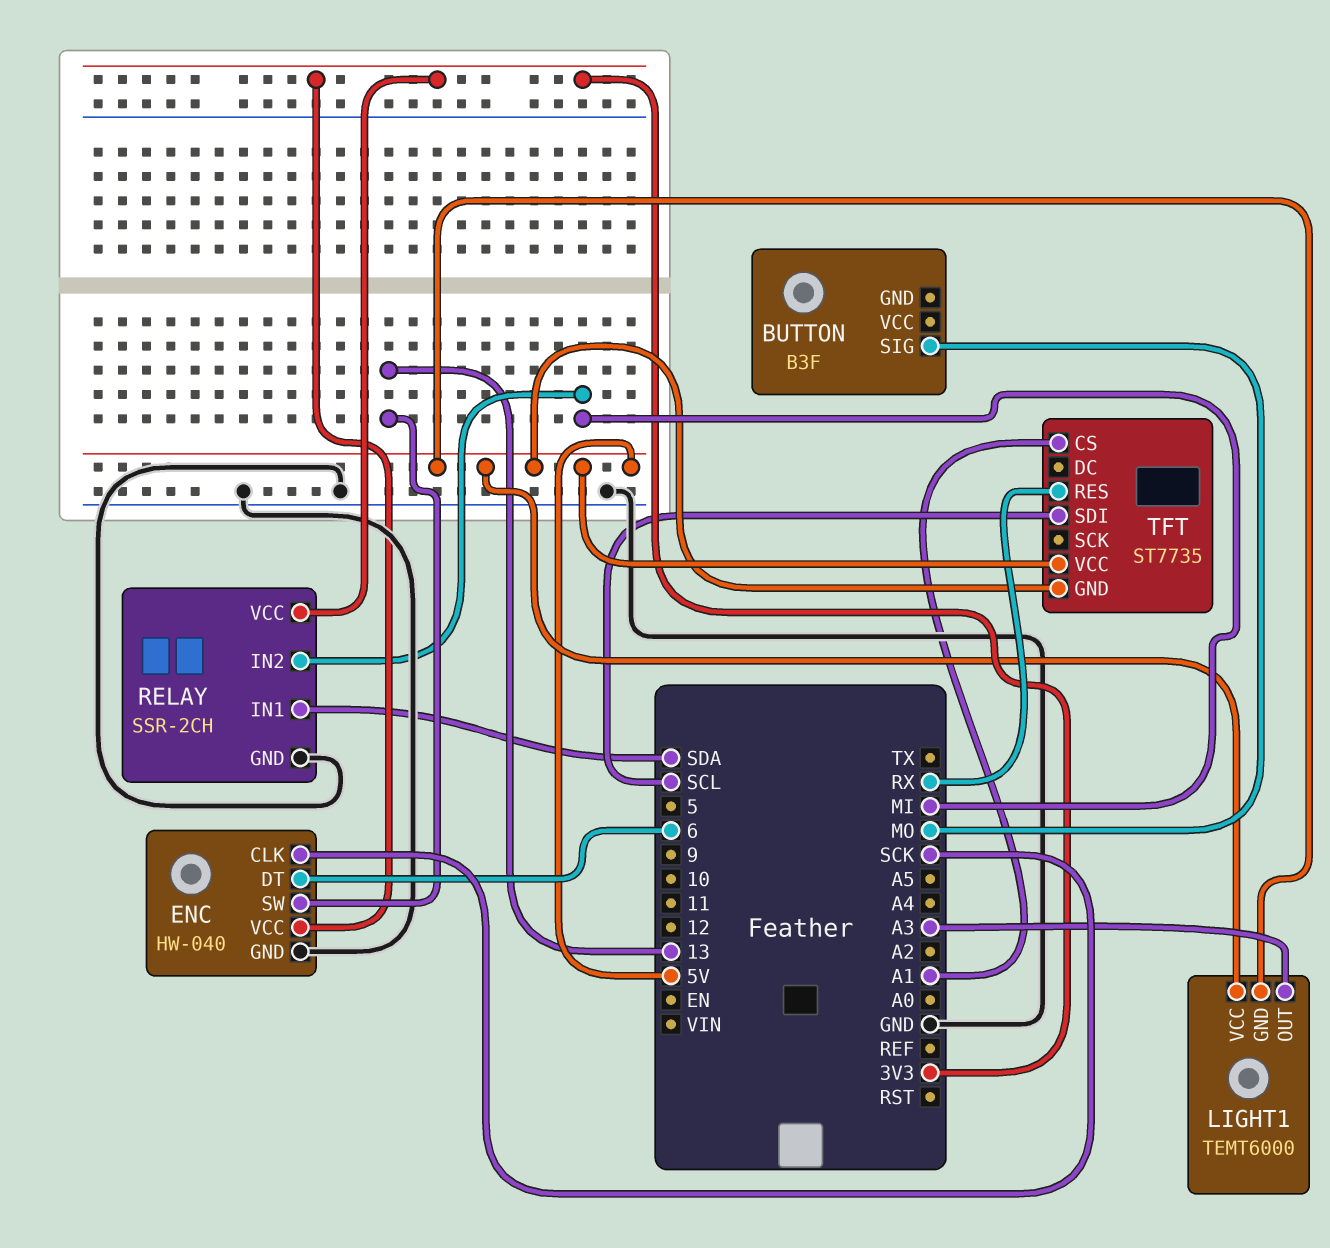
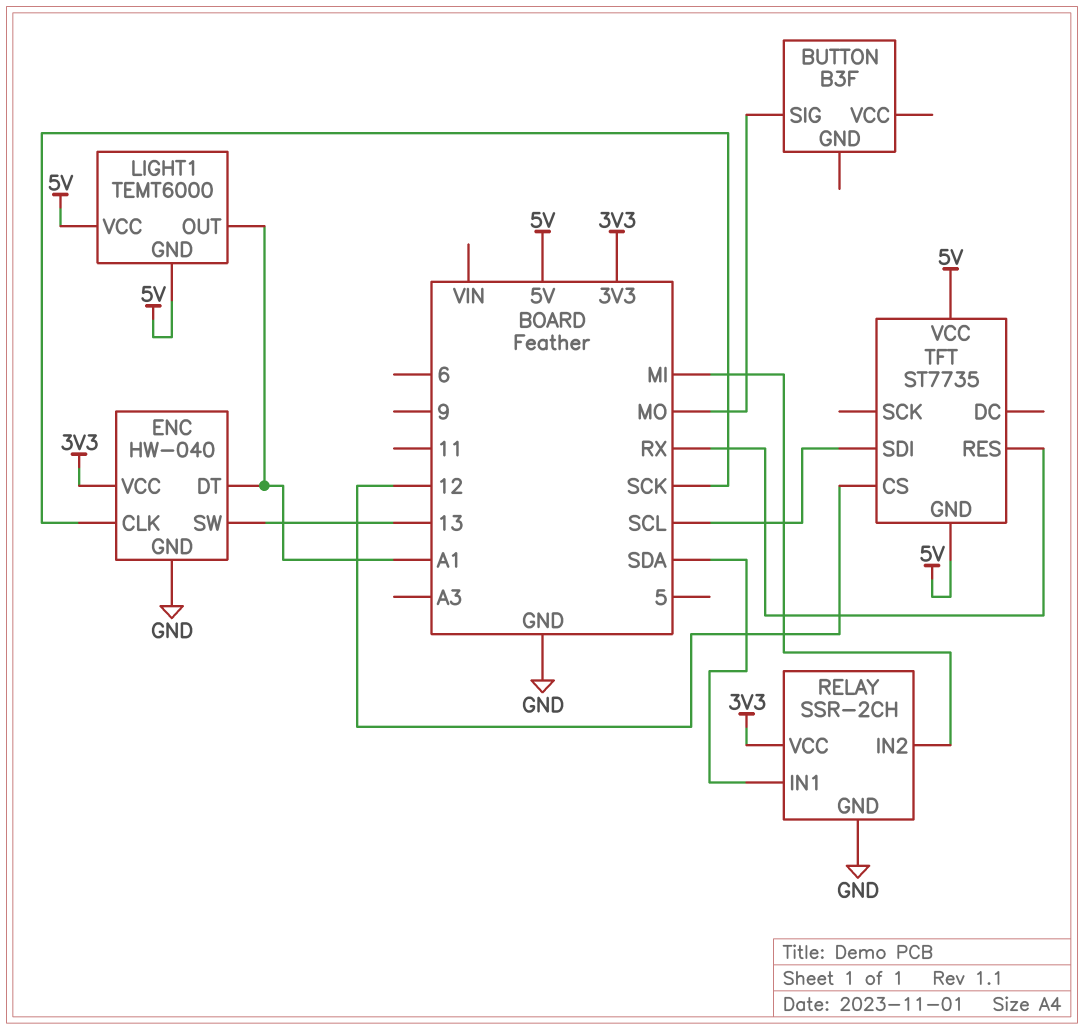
ENC pin DT: 6 -> A1
LIGHT1 pin OUT: A3 -> A1
TFT pin CS: A1 -> 12

